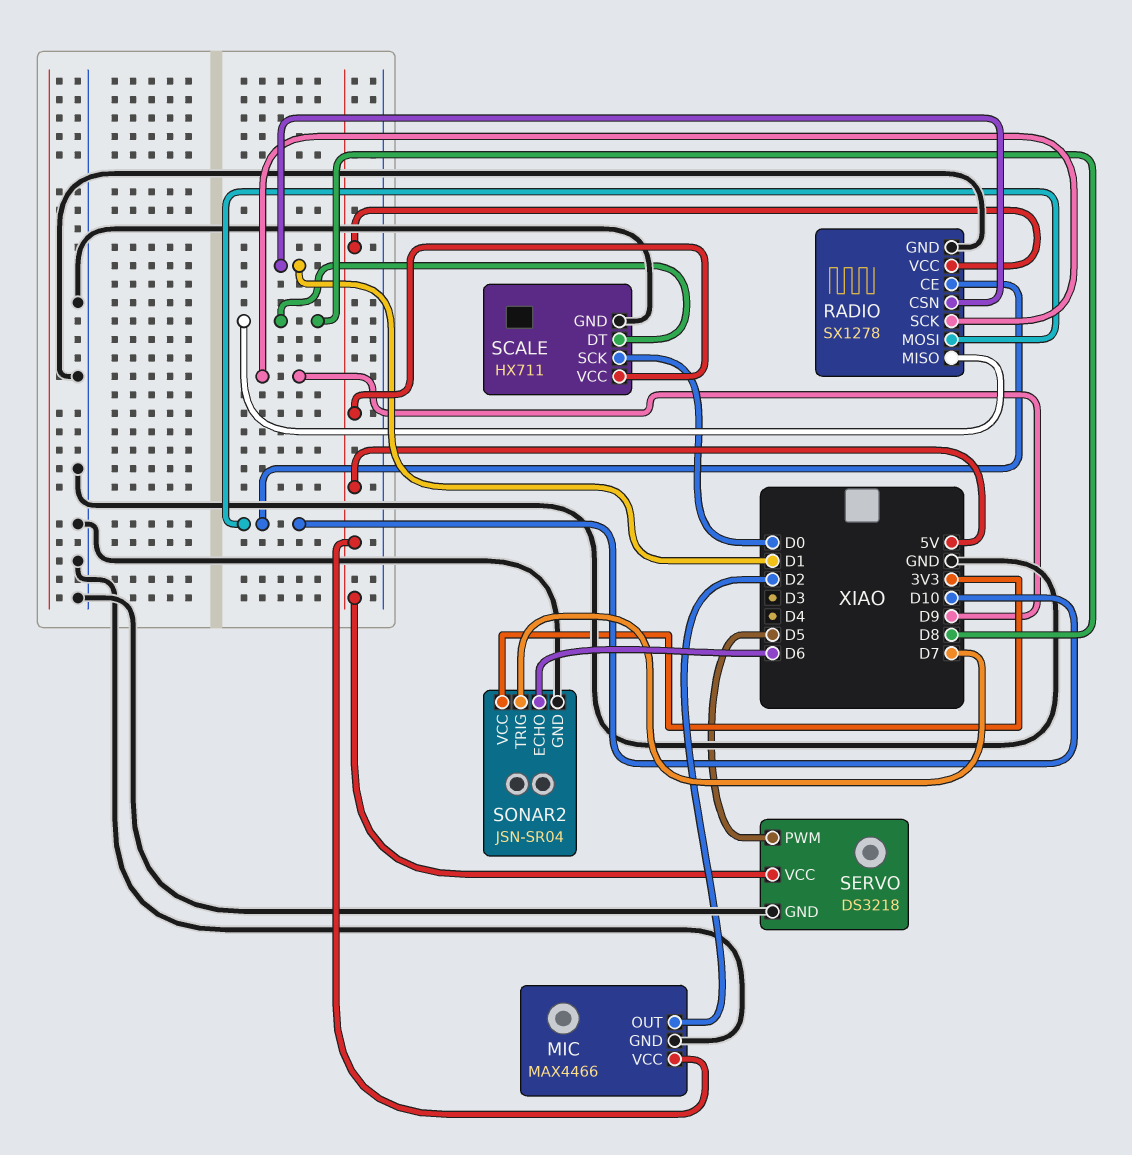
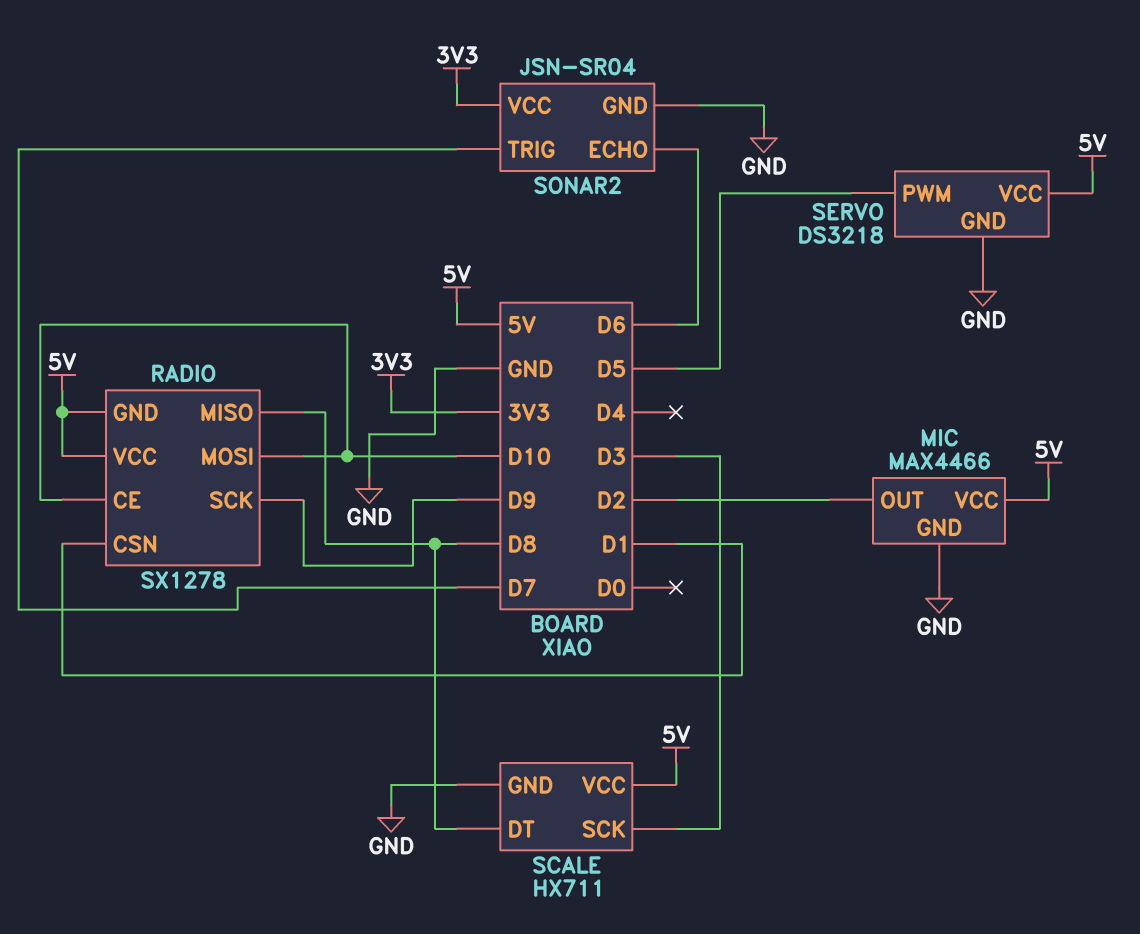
RADIO pin GND: GND -> 5V
SCALE pin SCK: D0 -> D3

